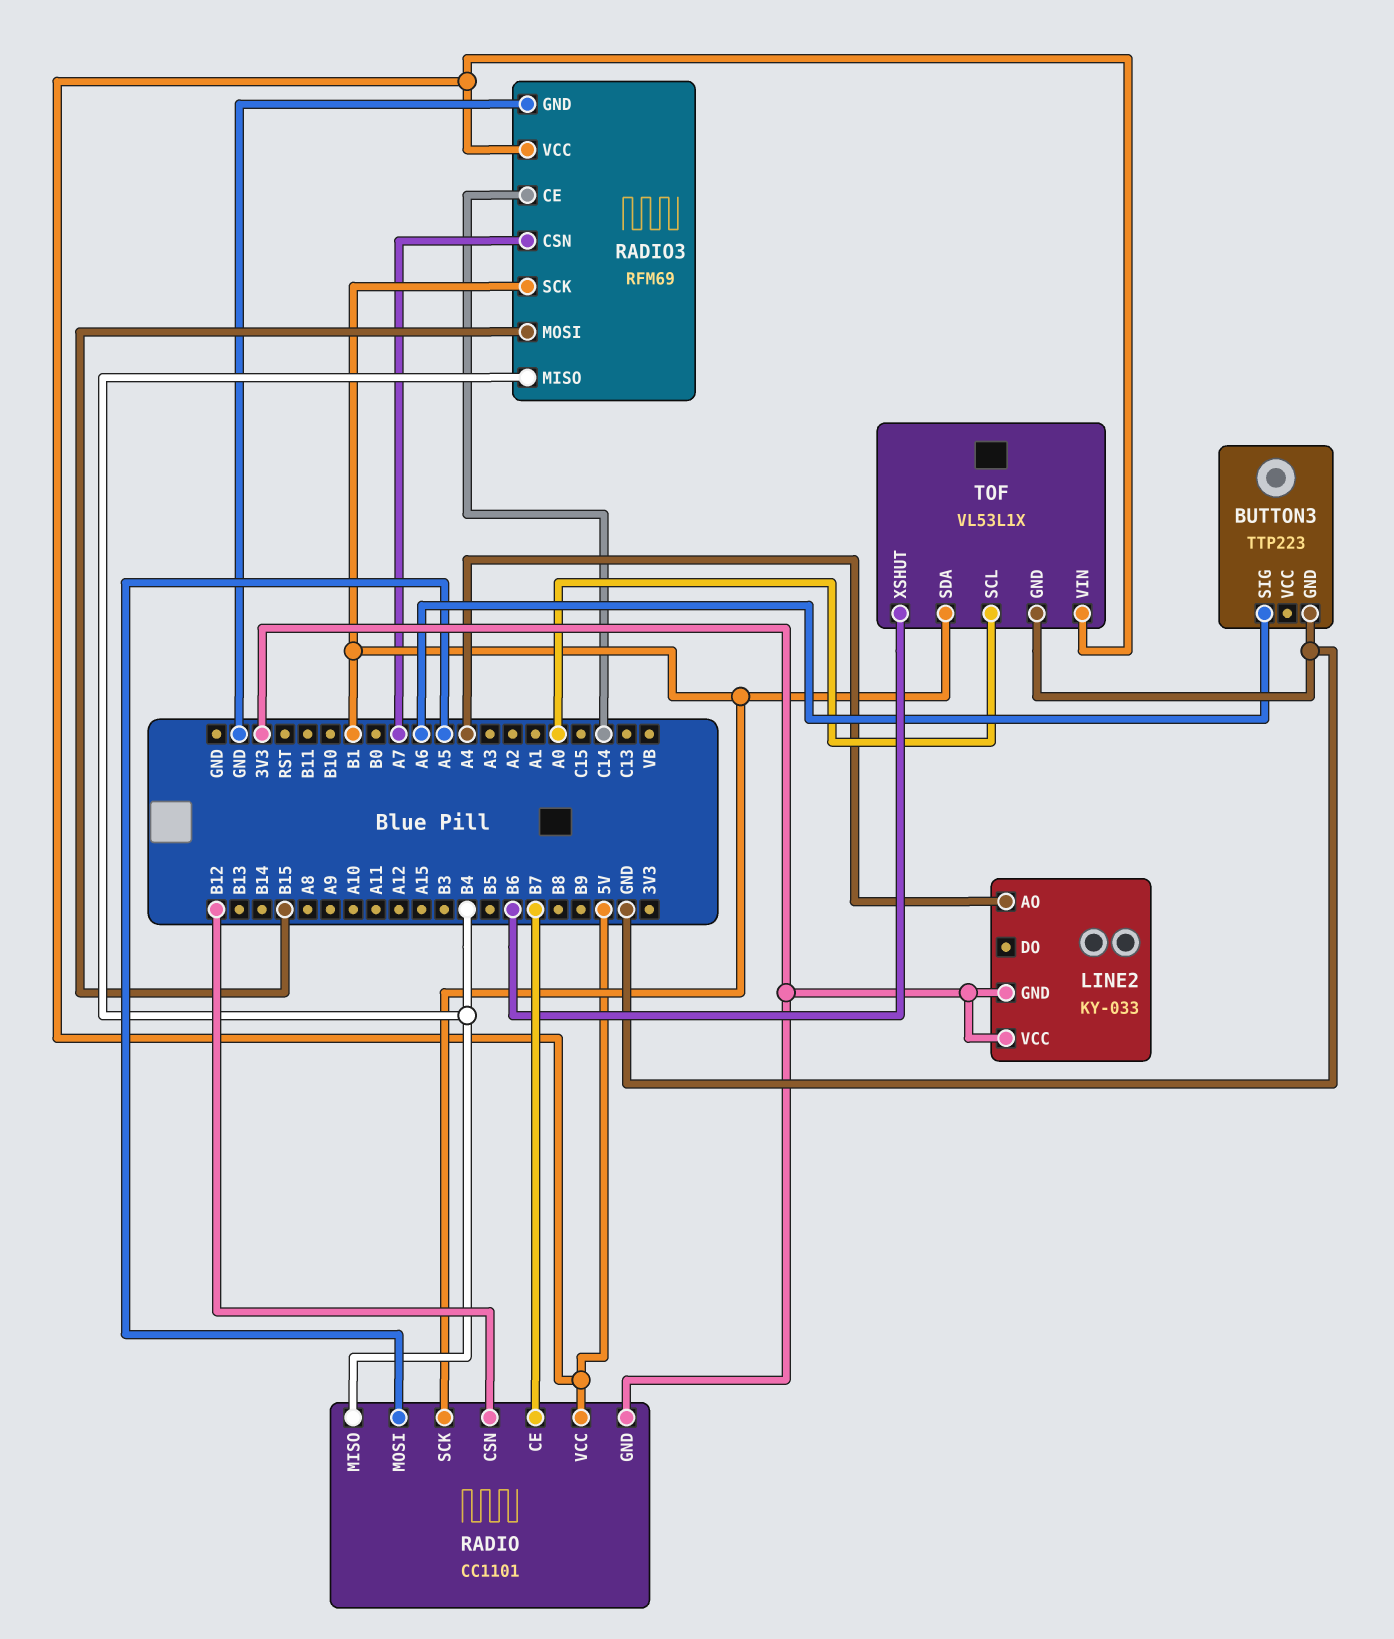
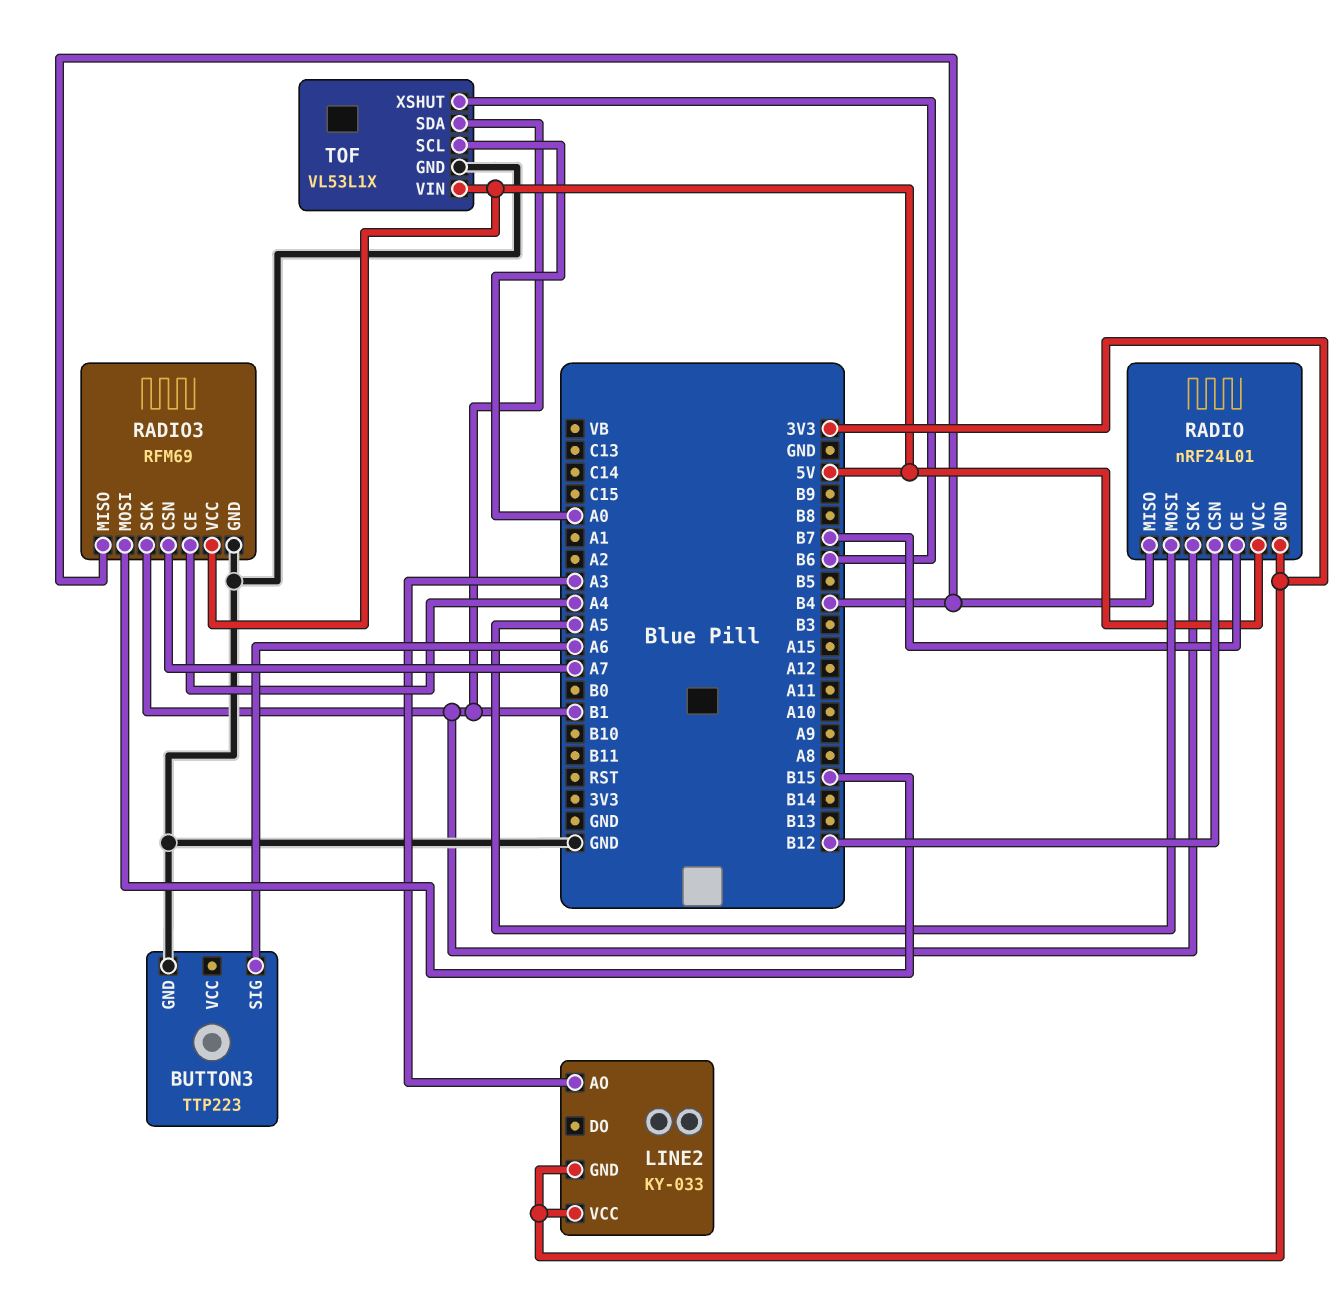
LINE2 pin AO: A4 -> A3
RADIO: CC1101 -> nRF24L01
RADIO3 pin CE: C14 -> A4

